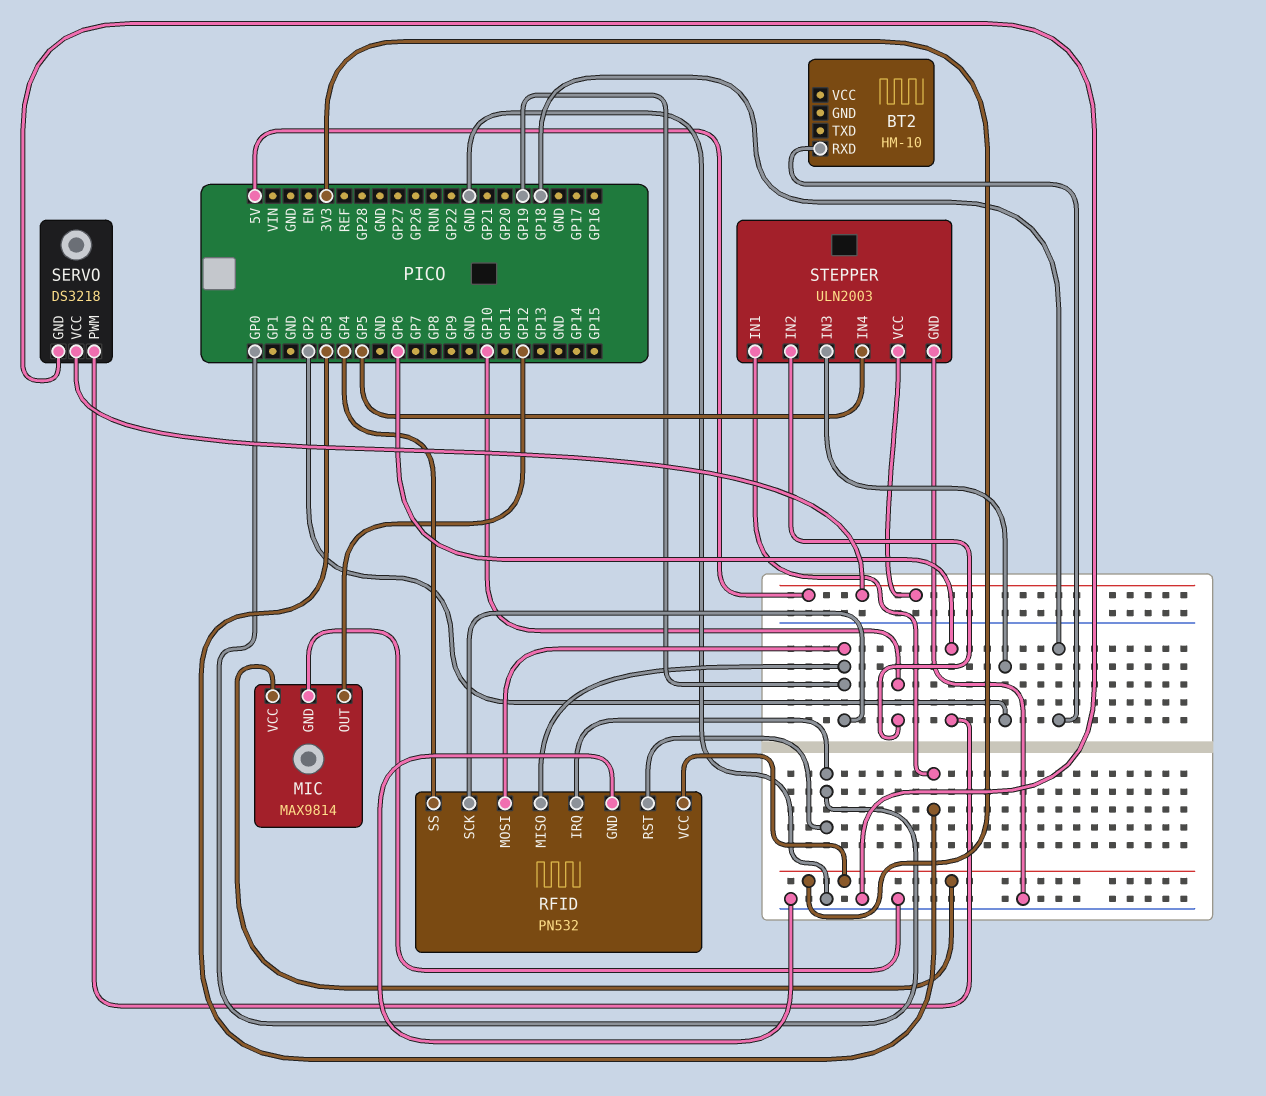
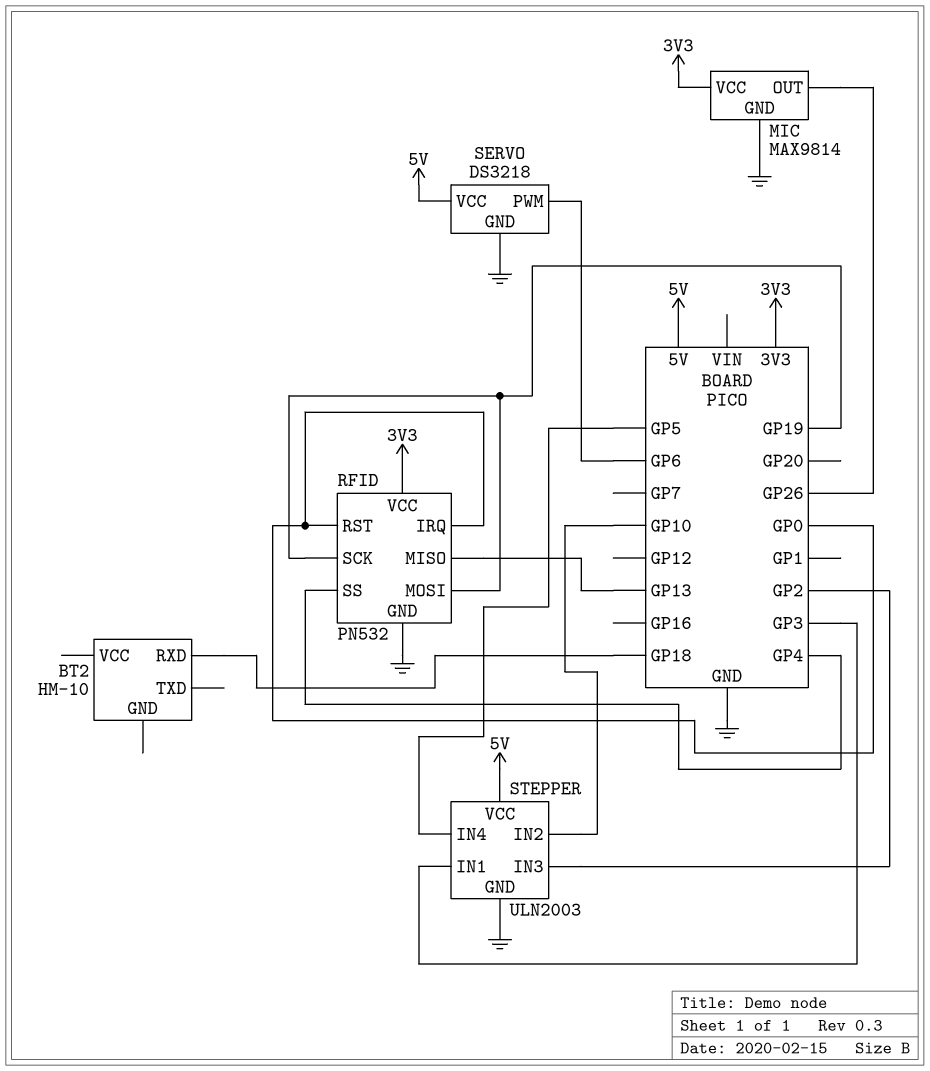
MIC pin OUT: GP12 -> GP26
RFID pin MISO: GP19 -> GP13

